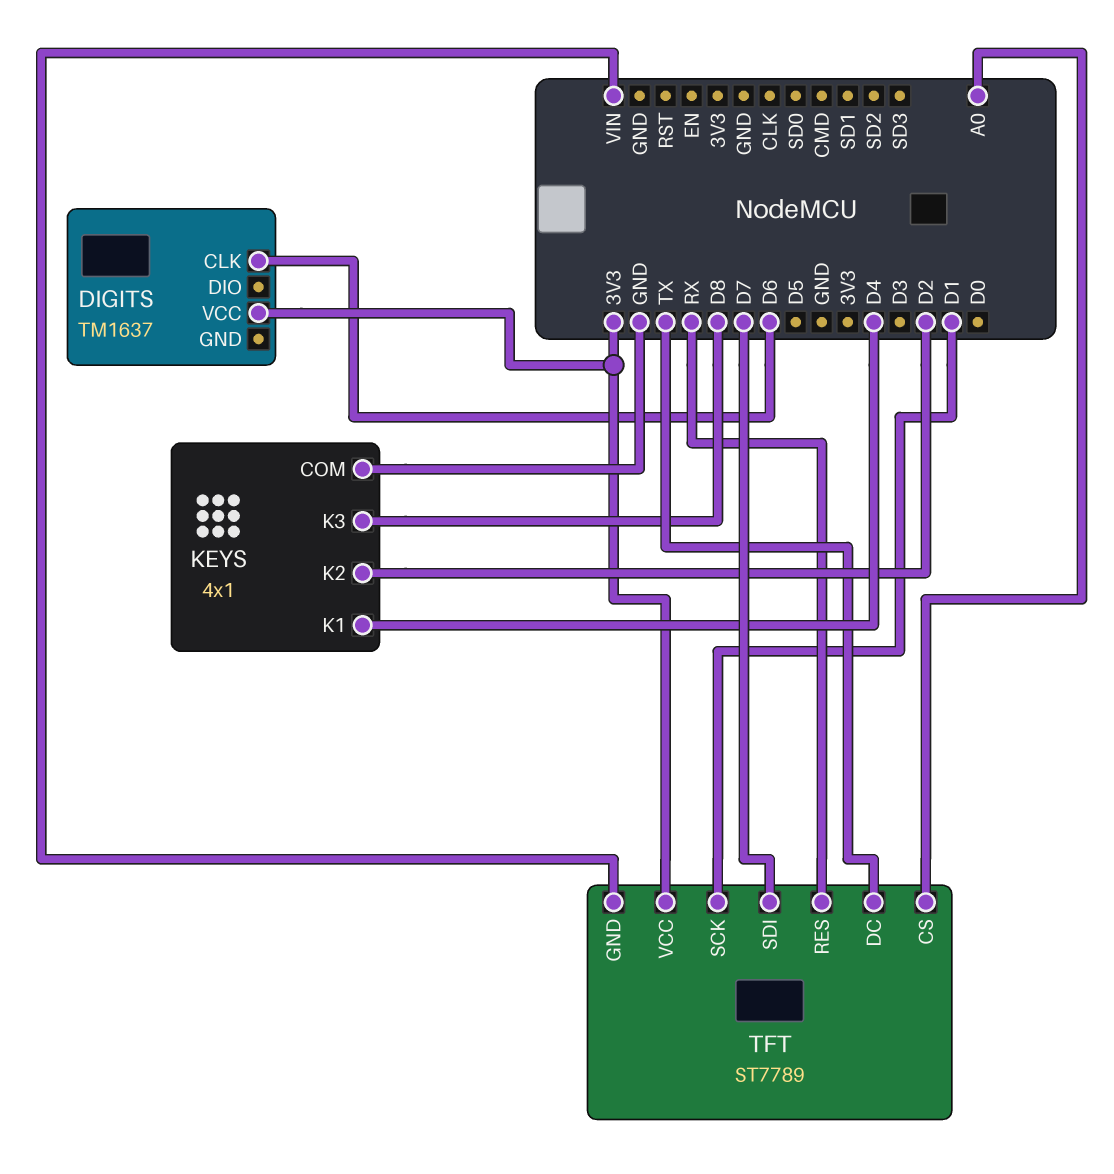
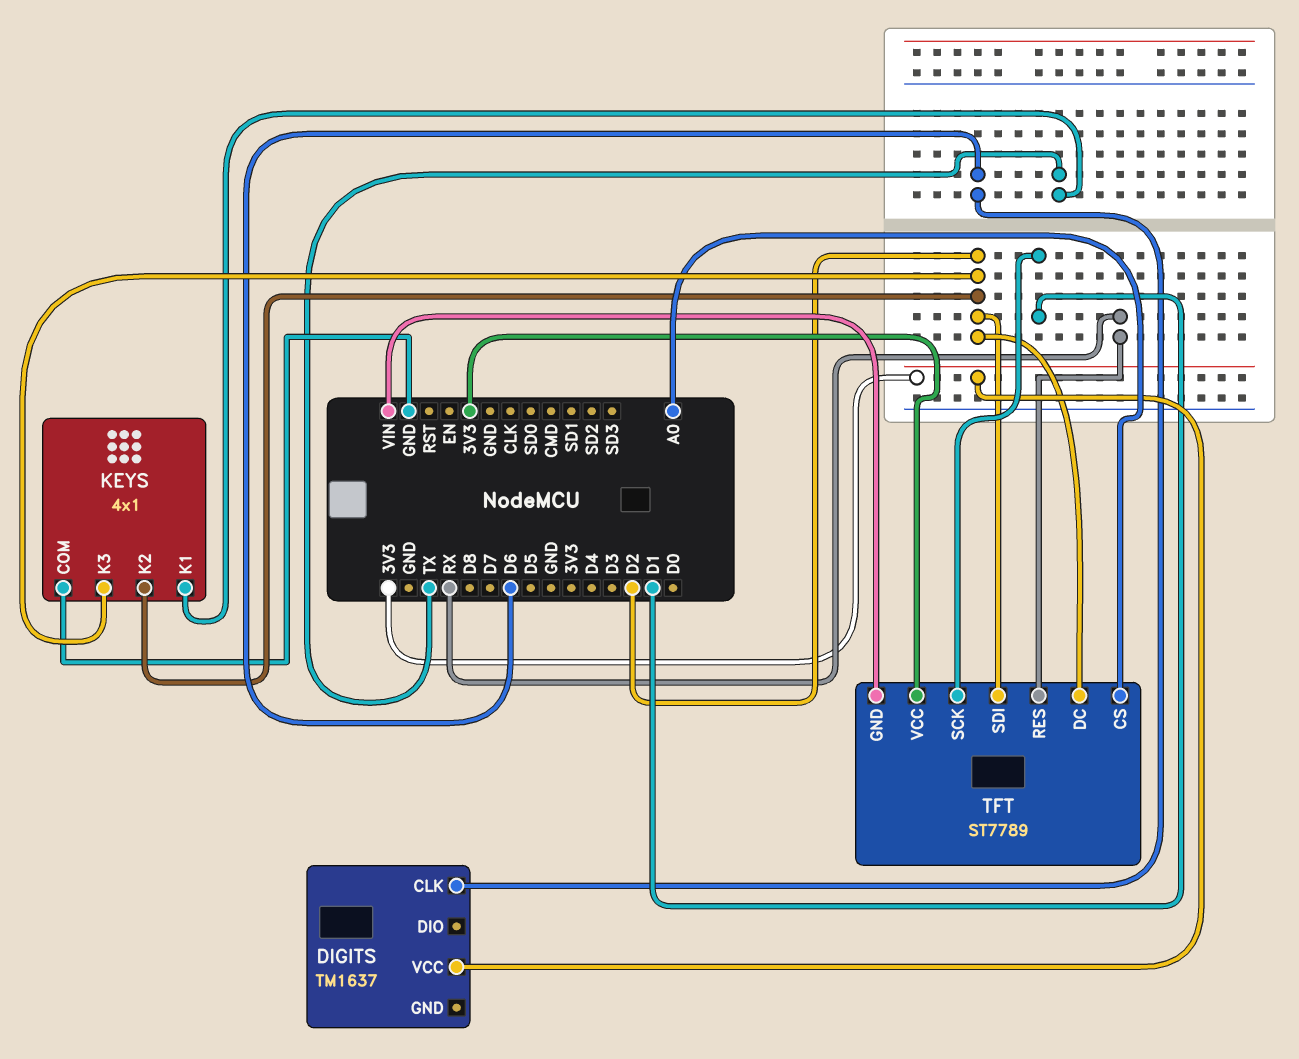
KEYS pin K1: D4 -> TX
KEYS pin K3: D8 -> D2
TFT pin DC: TX -> D2
TFT pin SDI: D7 -> D2

